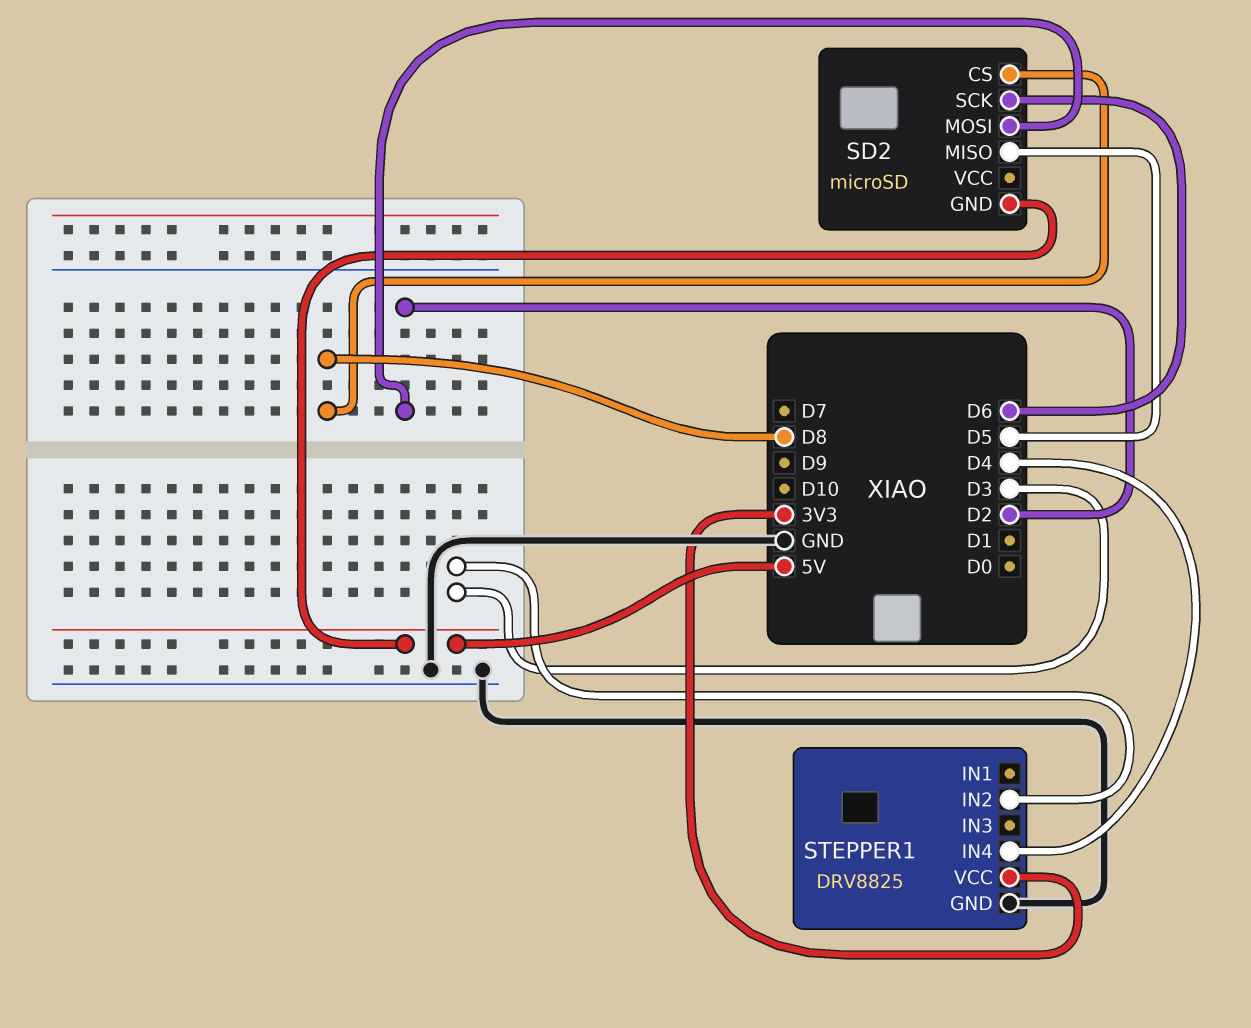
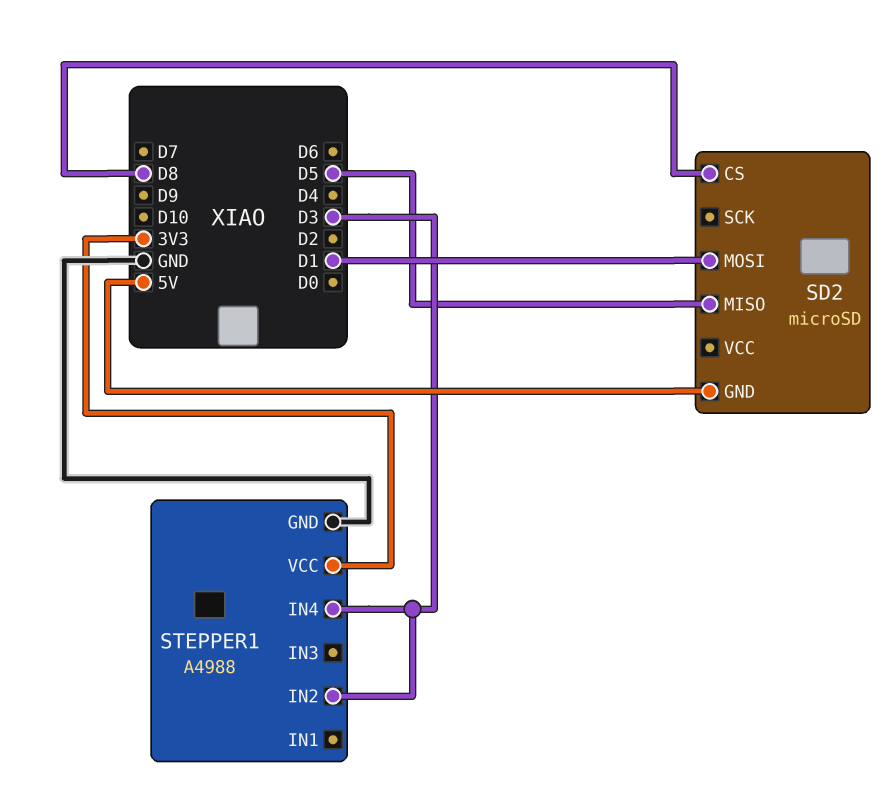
SD2 pin MOSI: D2 -> D1
SD2 pin SCK: D6 -> none
STEPPER1: DRV8825 -> A4988
STEPPER1 pin IN4: D4 -> D3

